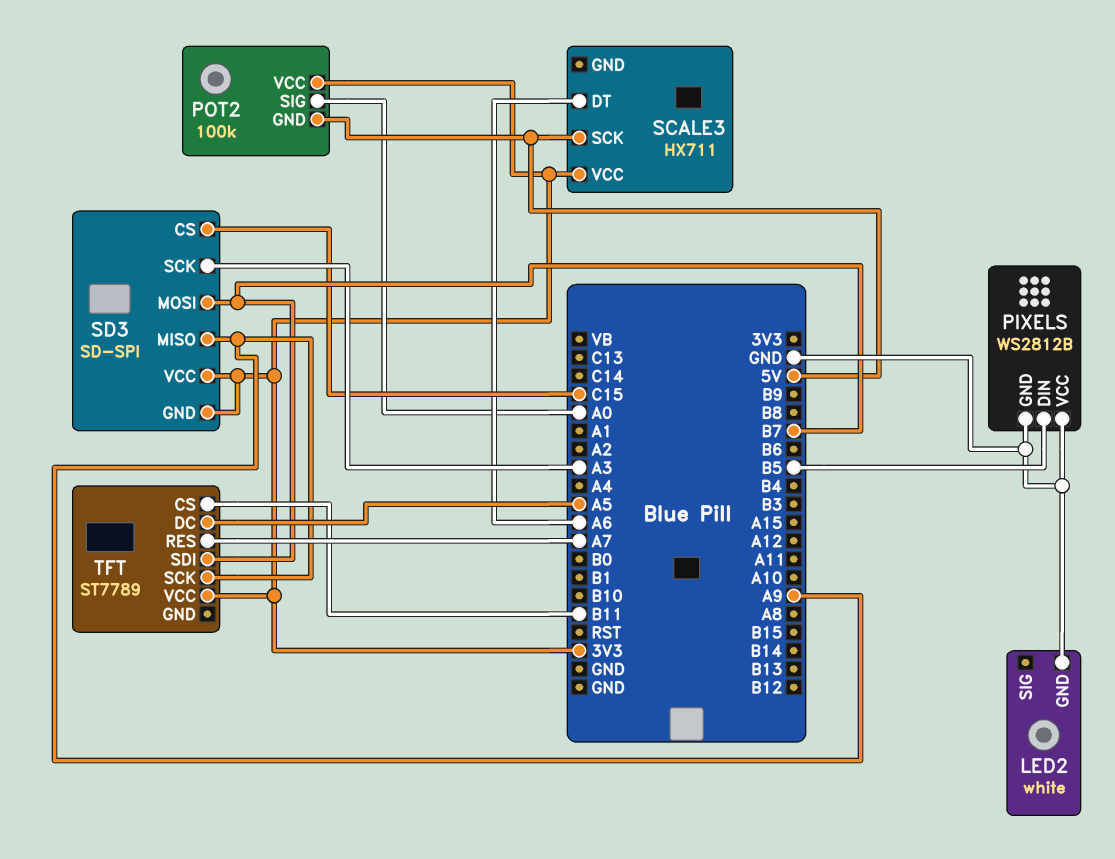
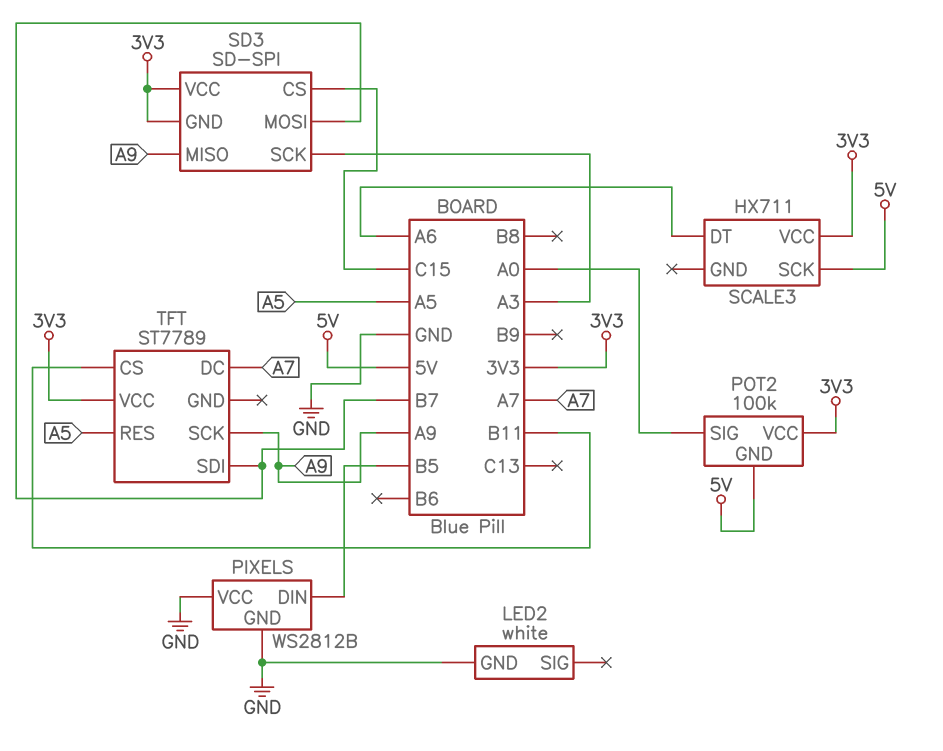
TFT pin DC: A5 -> A7
TFT pin RES: A7 -> A5

